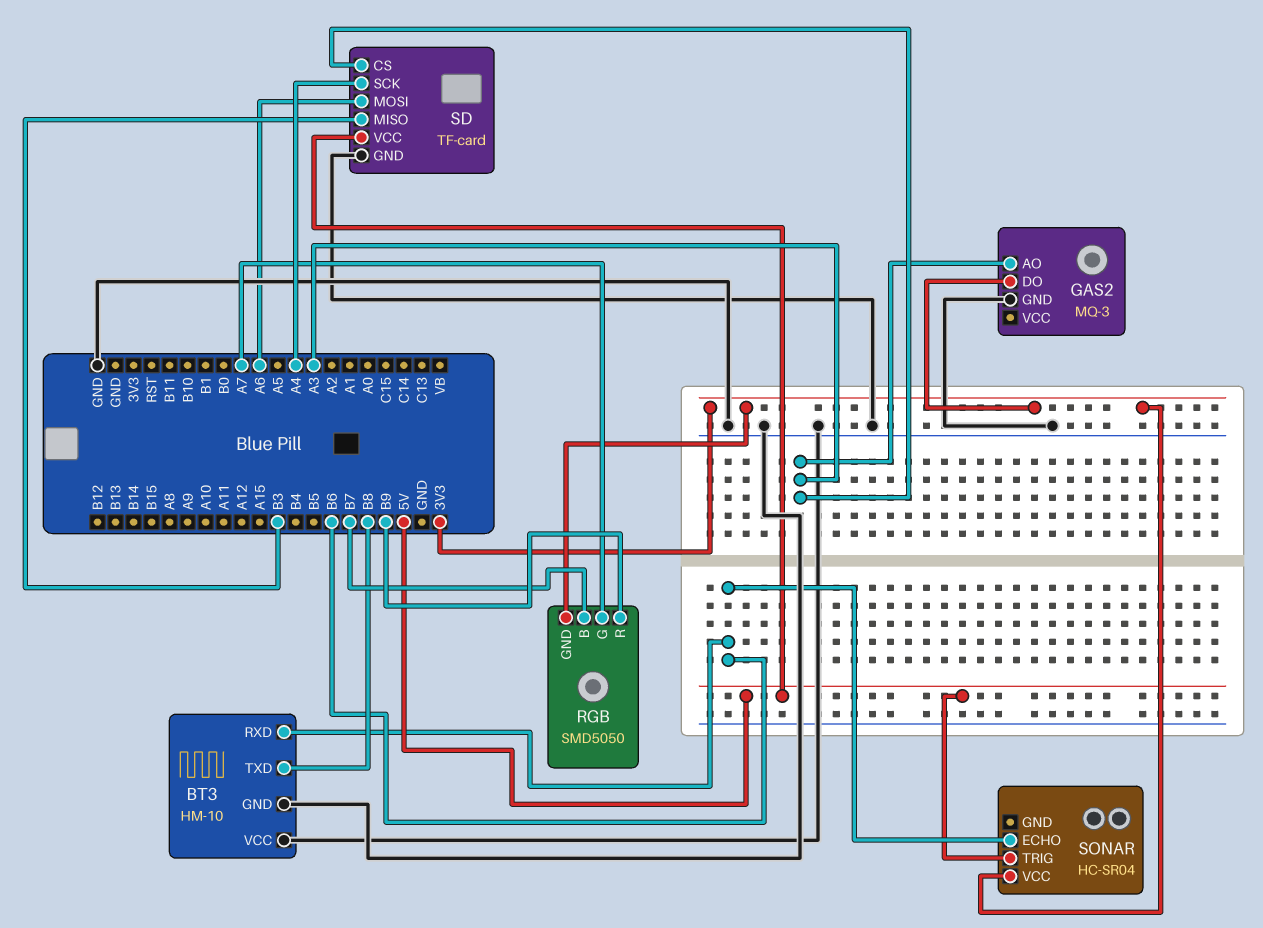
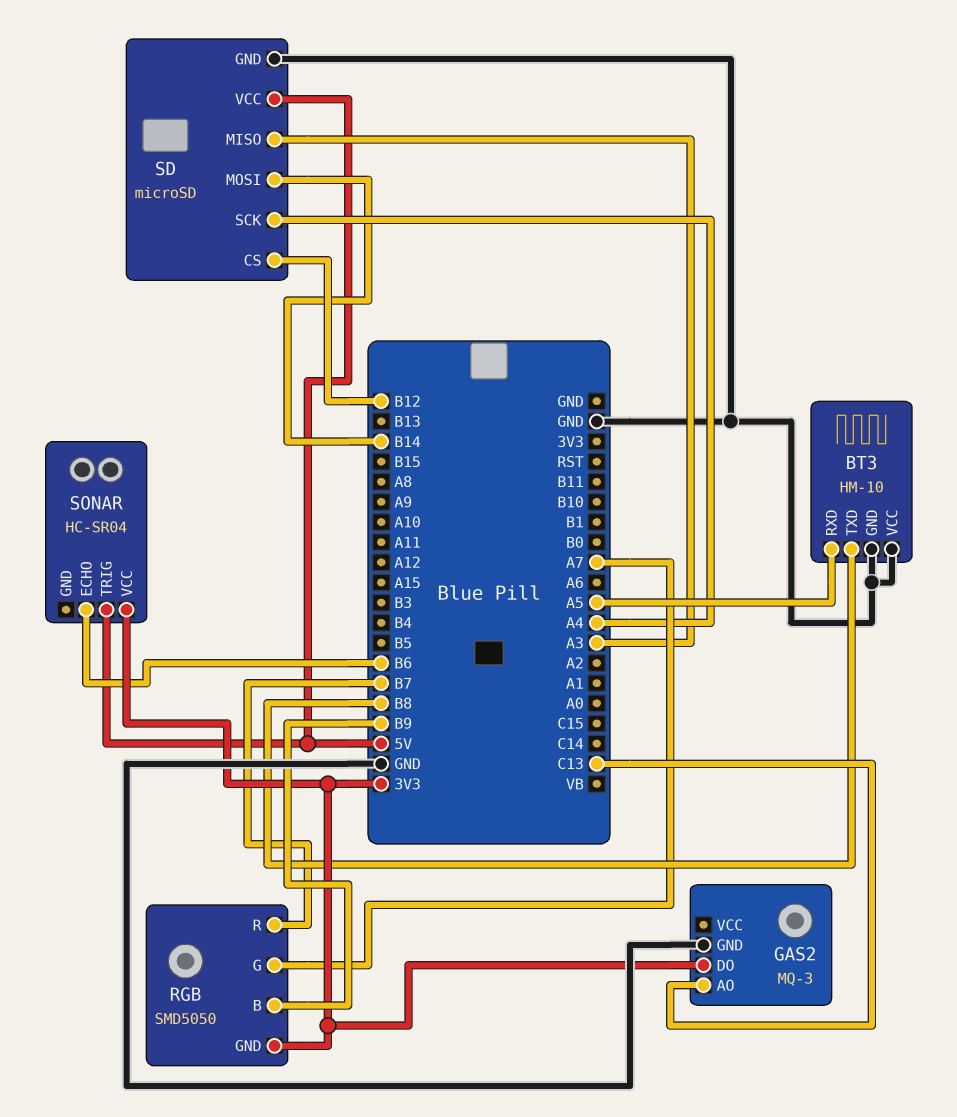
BT3 pin RXD: B6 -> A5
GAS2 pin AO: A3 -> C13
RGB pin B: B7 -> B9
RGB pin R: B9 -> B7
SD: TF-card -> microSD
SD pin CS: A3 -> B12
SD pin MISO: B3 -> A3
SD pin MOSI: A6 -> B14

